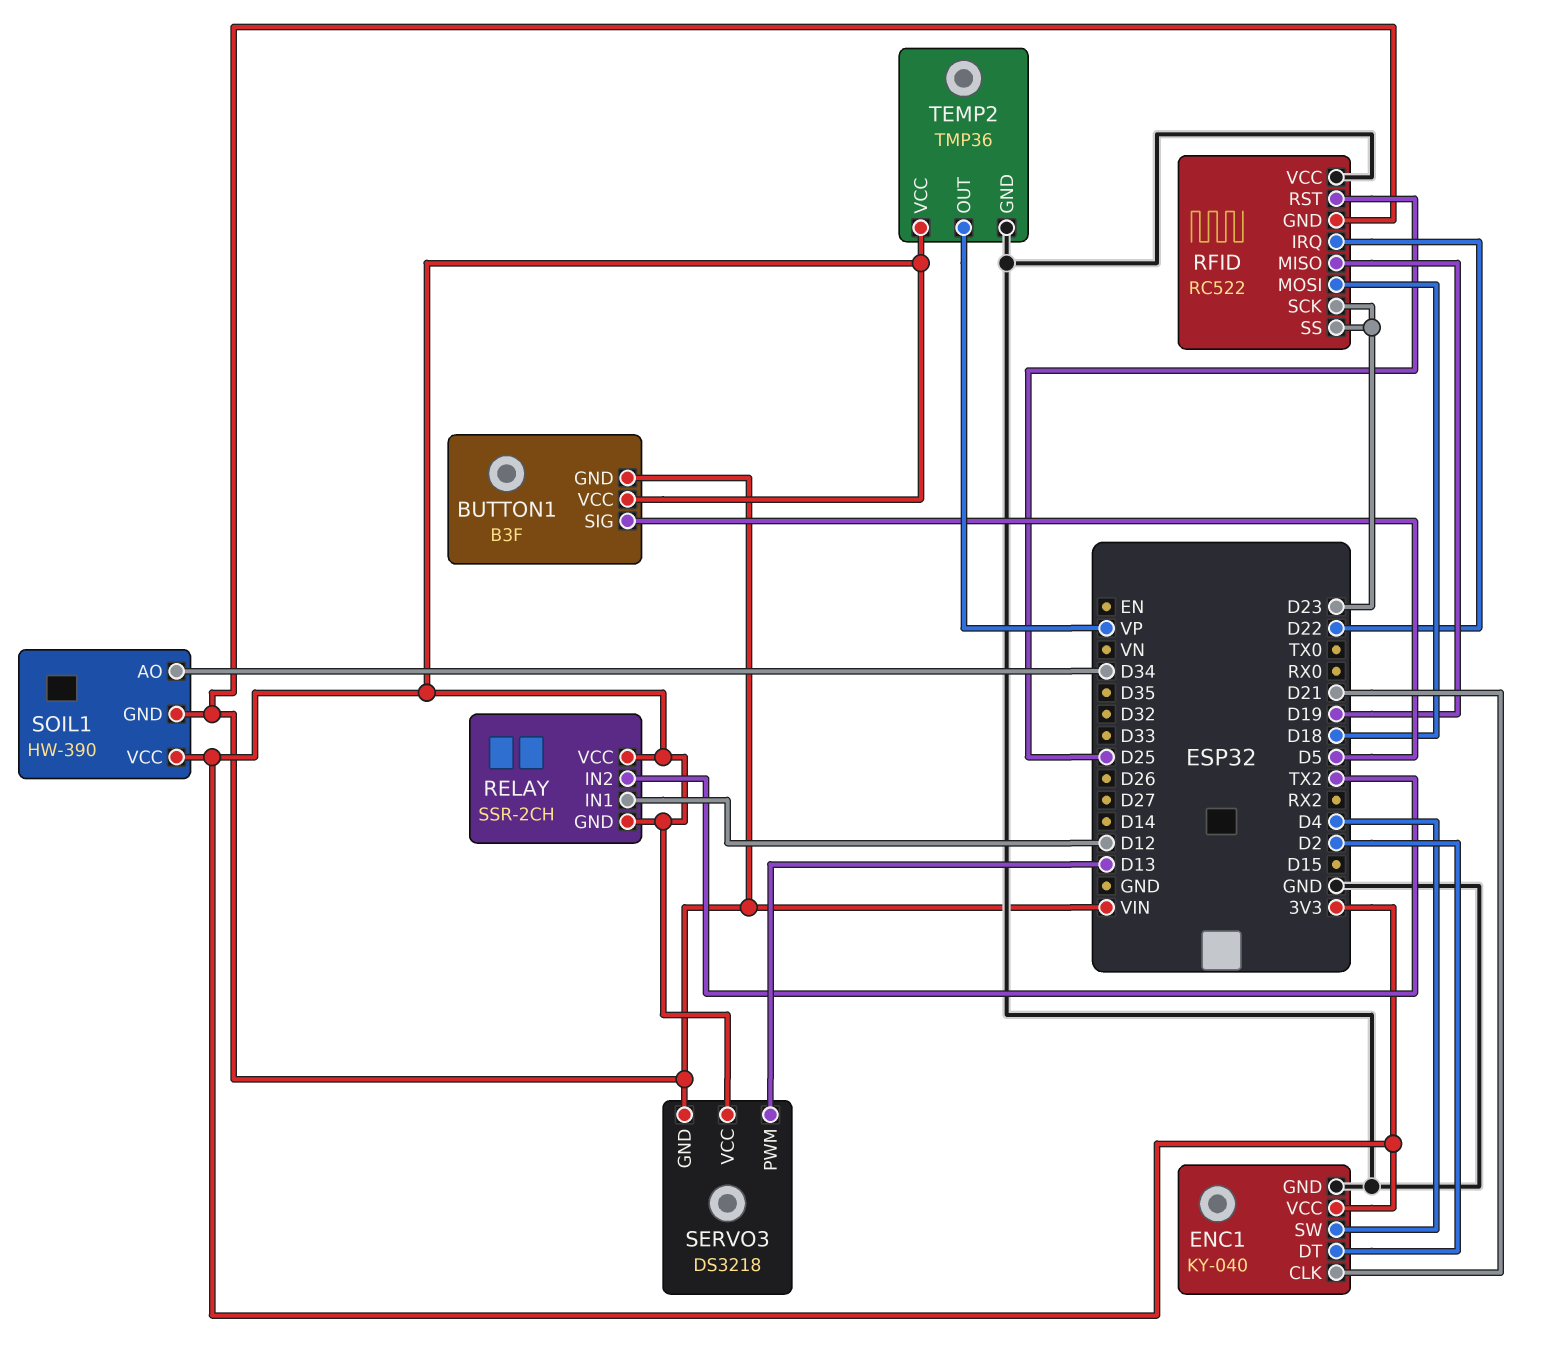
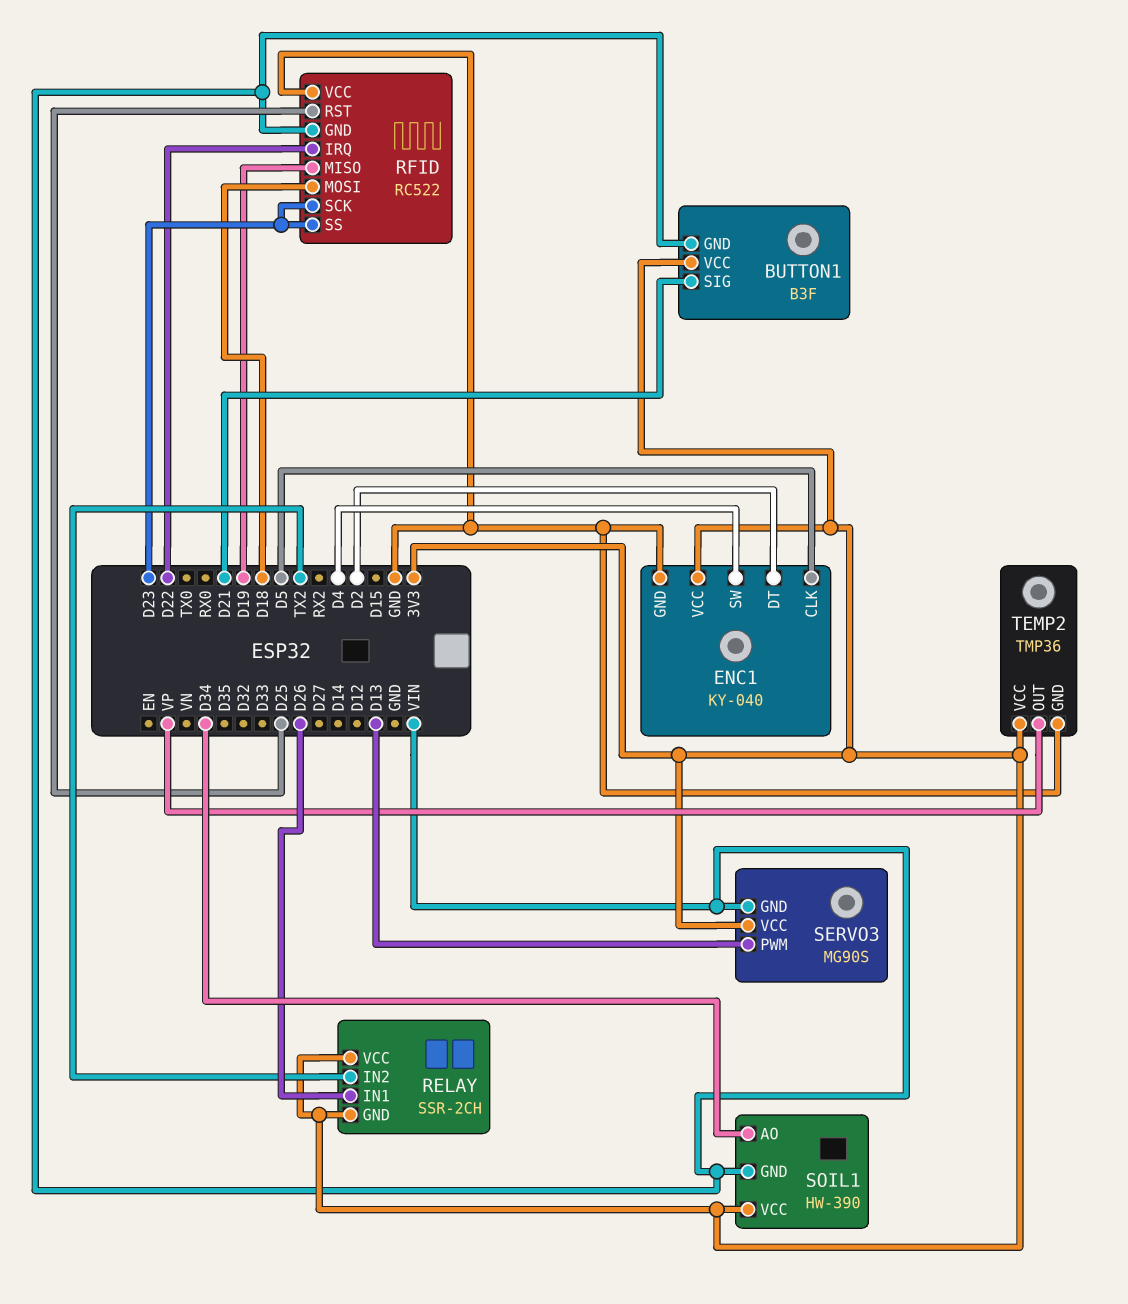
BUTTON1 pin SIG: D5 -> D21
ENC1 pin CLK: D21 -> D5
RELAY pin IN1: D12 -> D26
SERVO3: DS3218 -> MG90S

